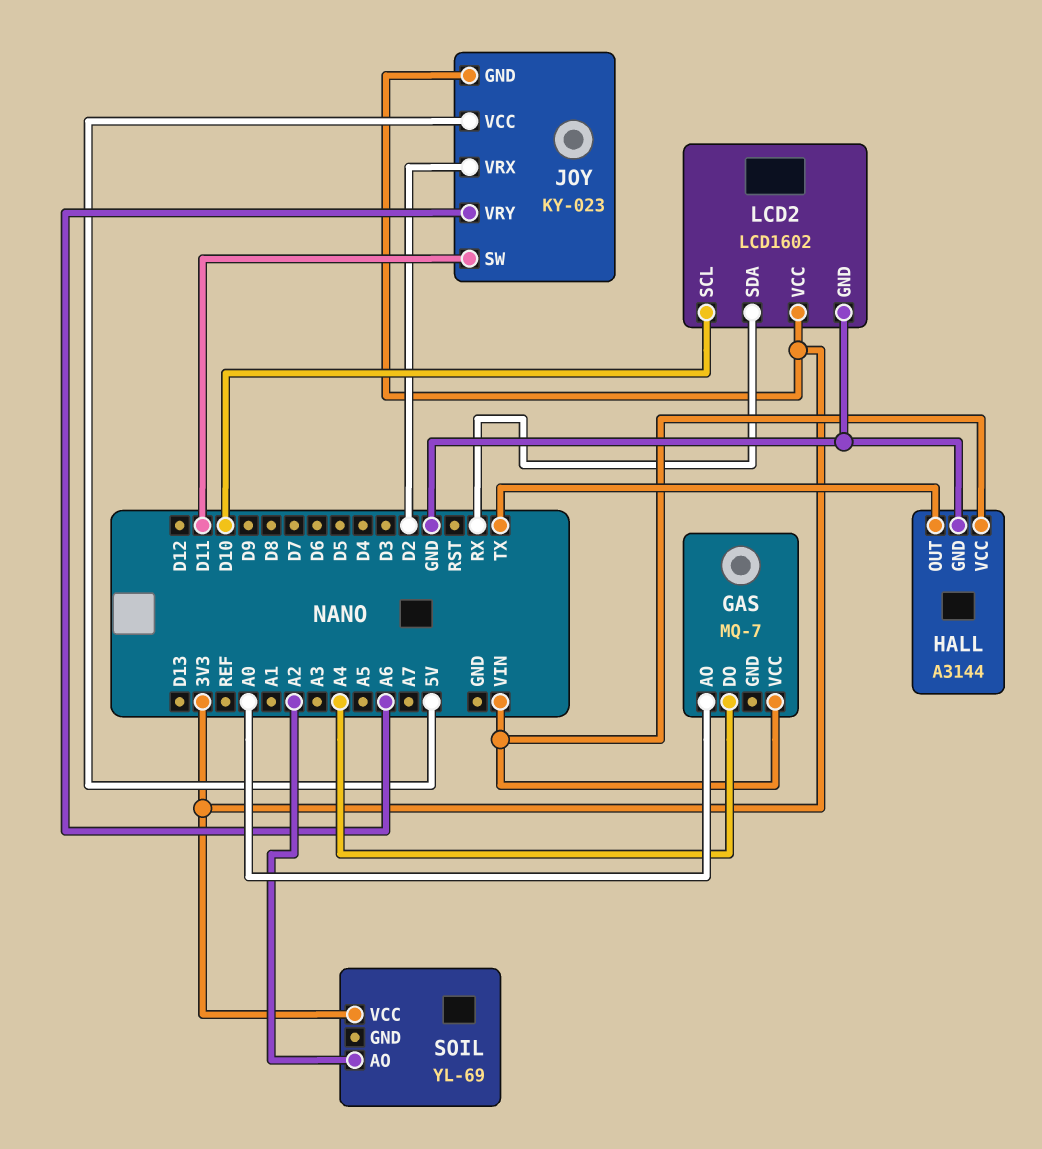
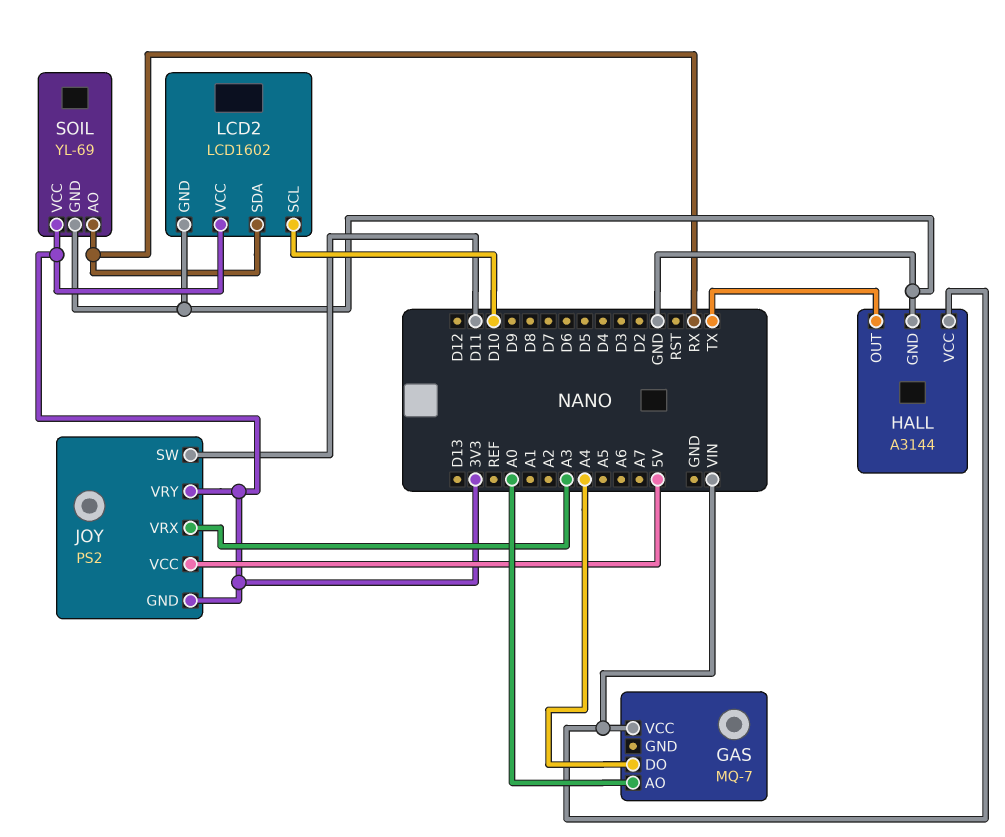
JOY: KY-023 -> PS2
JOY pin VRX: D2 -> A3
JOY pin VRY: A6 -> 3V3
SOIL pin AO: A2 -> RX
SOIL pin GND: none -> GND

